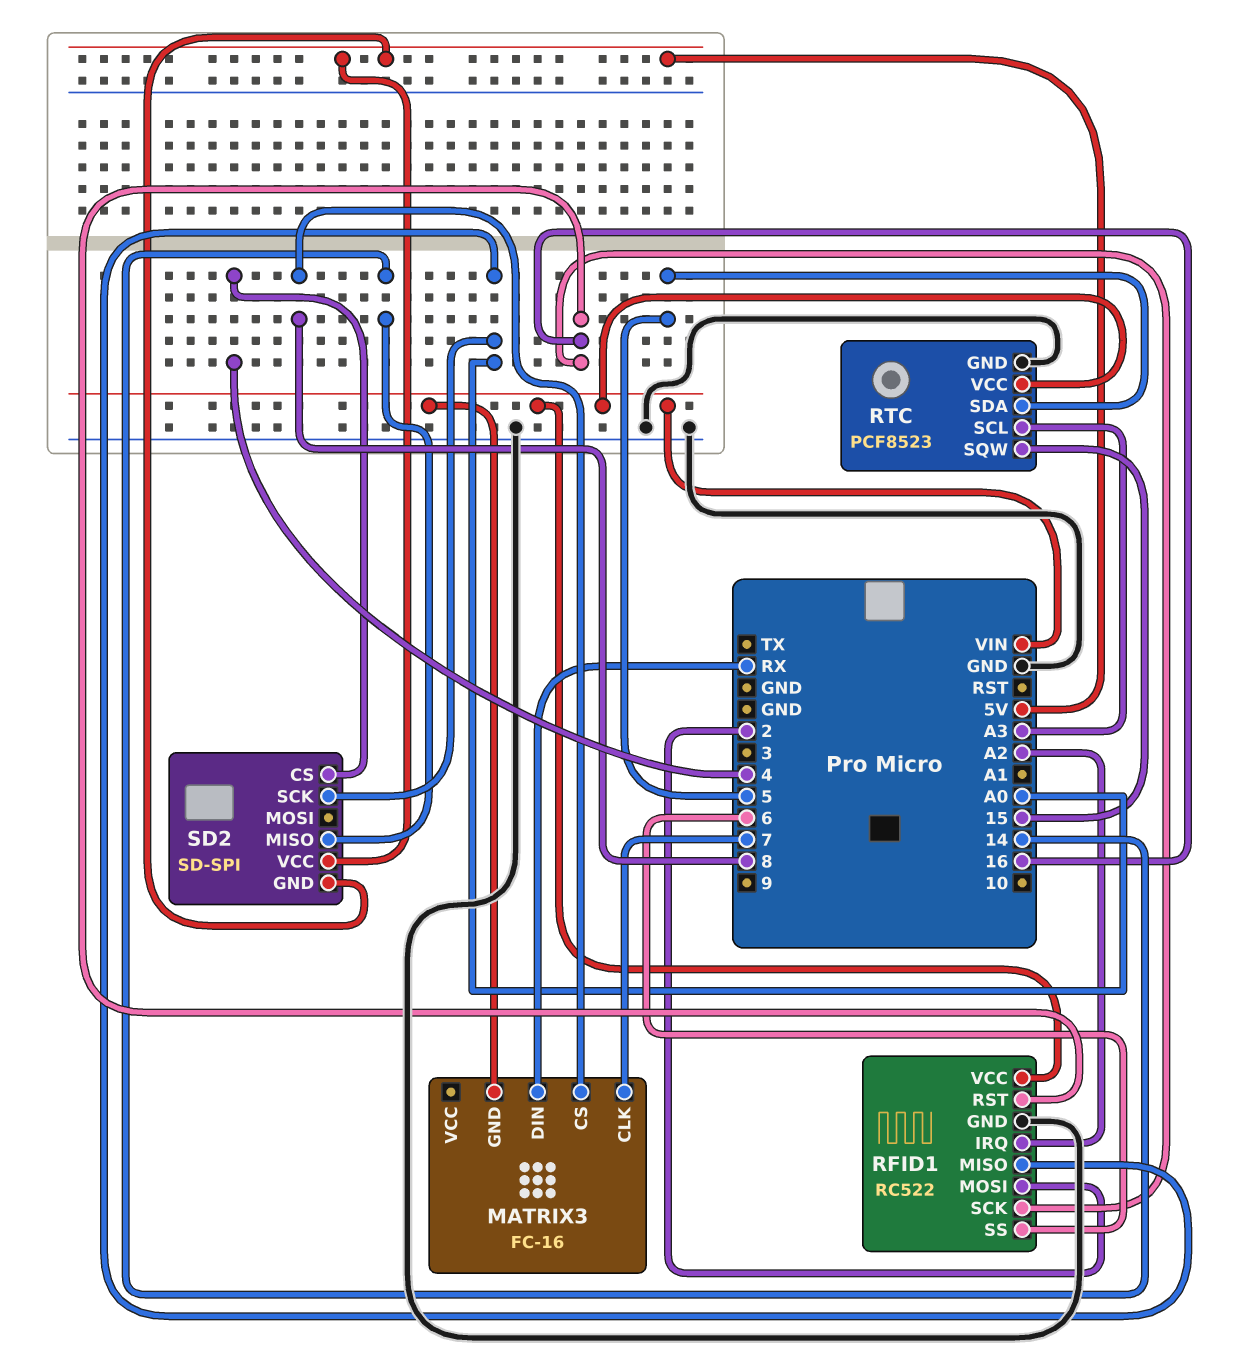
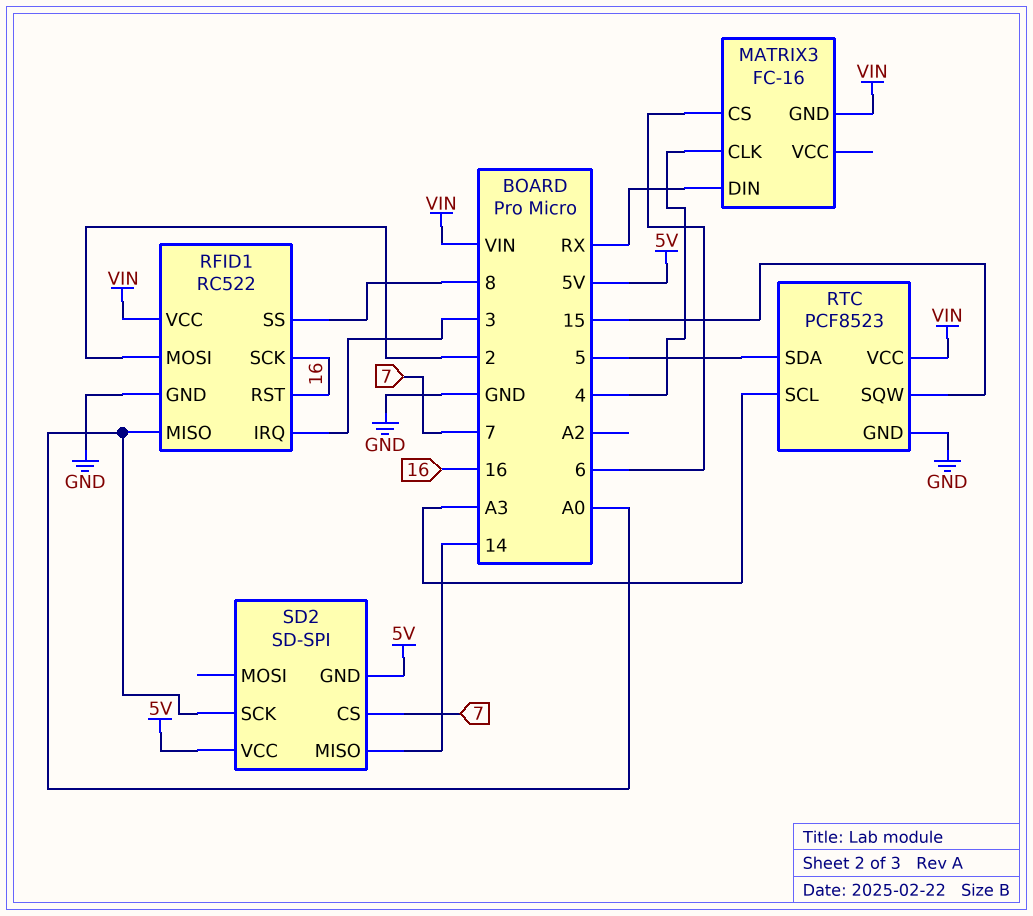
MATRIX3 pin CLK: 7 -> 4
MATRIX3 pin CS: 8 -> 6
RFID1 pin IRQ: A2 -> 3
RFID1 pin SS: 6 -> 8
SD2 pin CS: 4 -> 7

